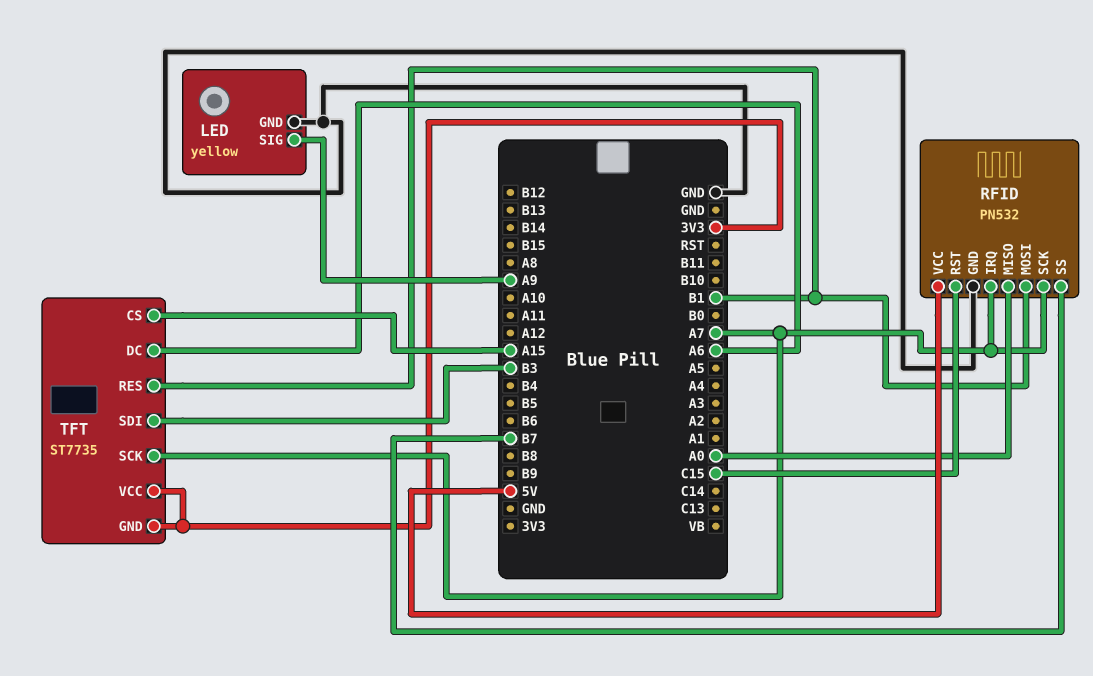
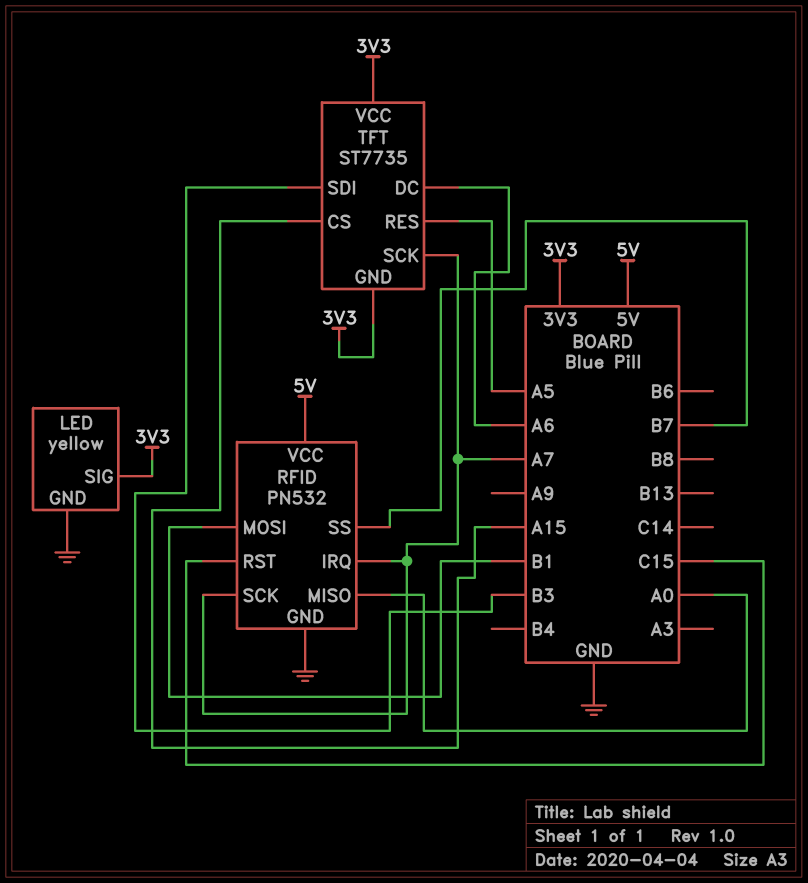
LED pin SIG: A9 -> 3V3
TFT pin RES: B1 -> A5

